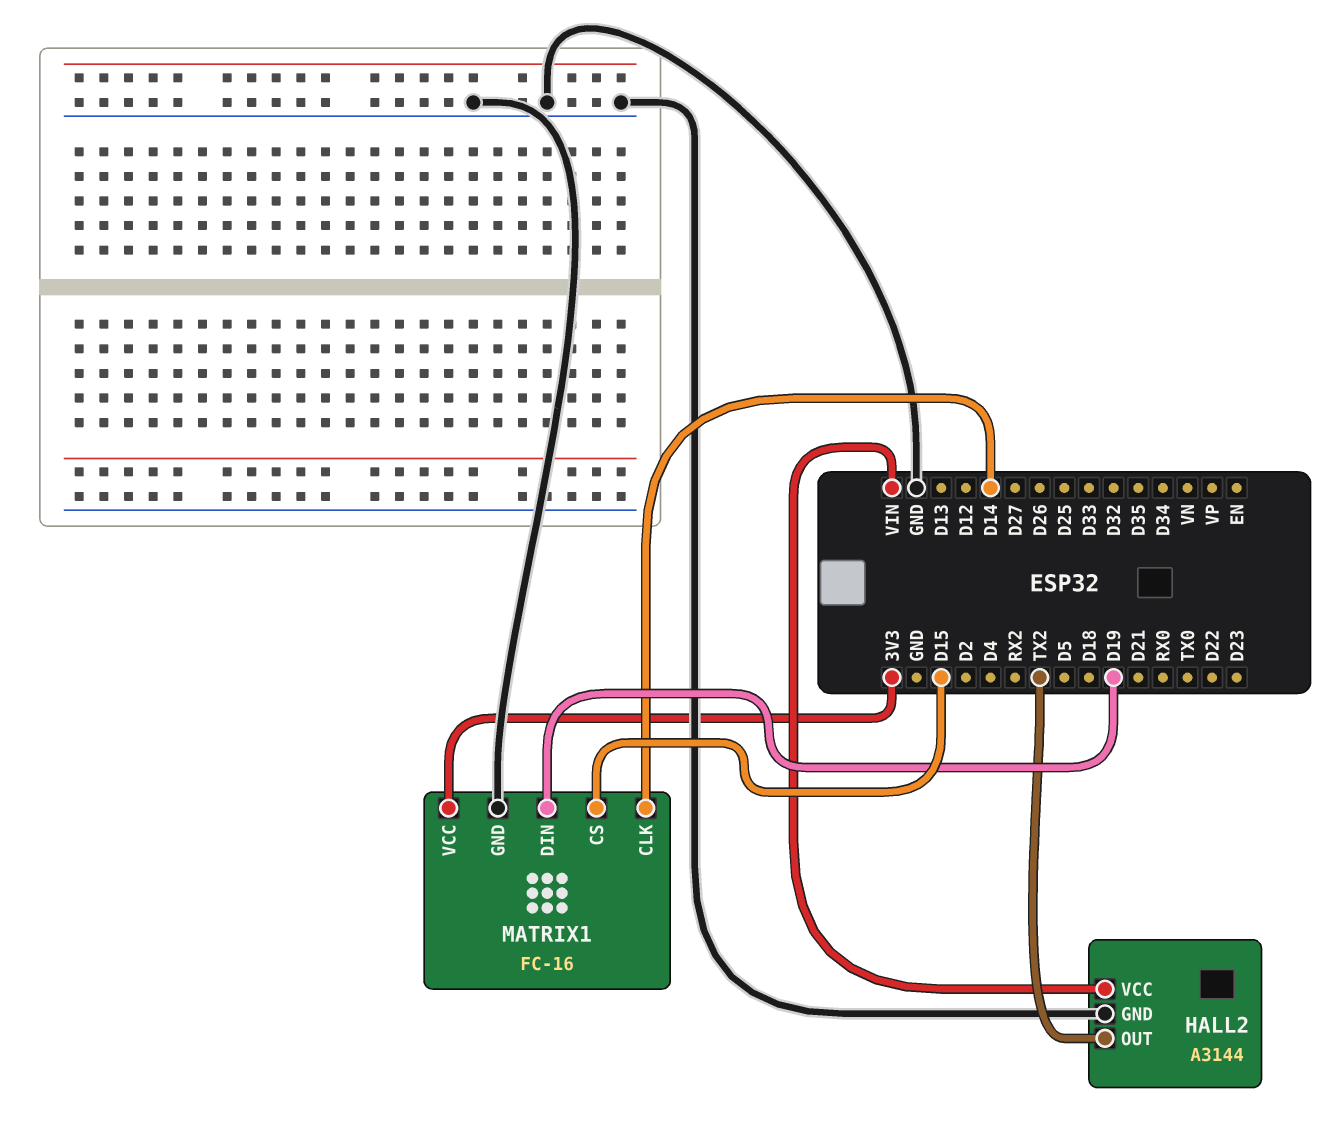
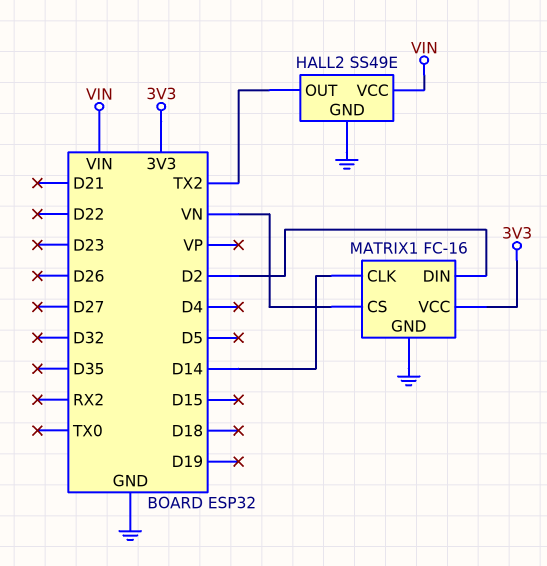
HALL2: A3144 -> SS49E
MATRIX1 pin CS: D15 -> VN
MATRIX1 pin DIN: D19 -> D2

